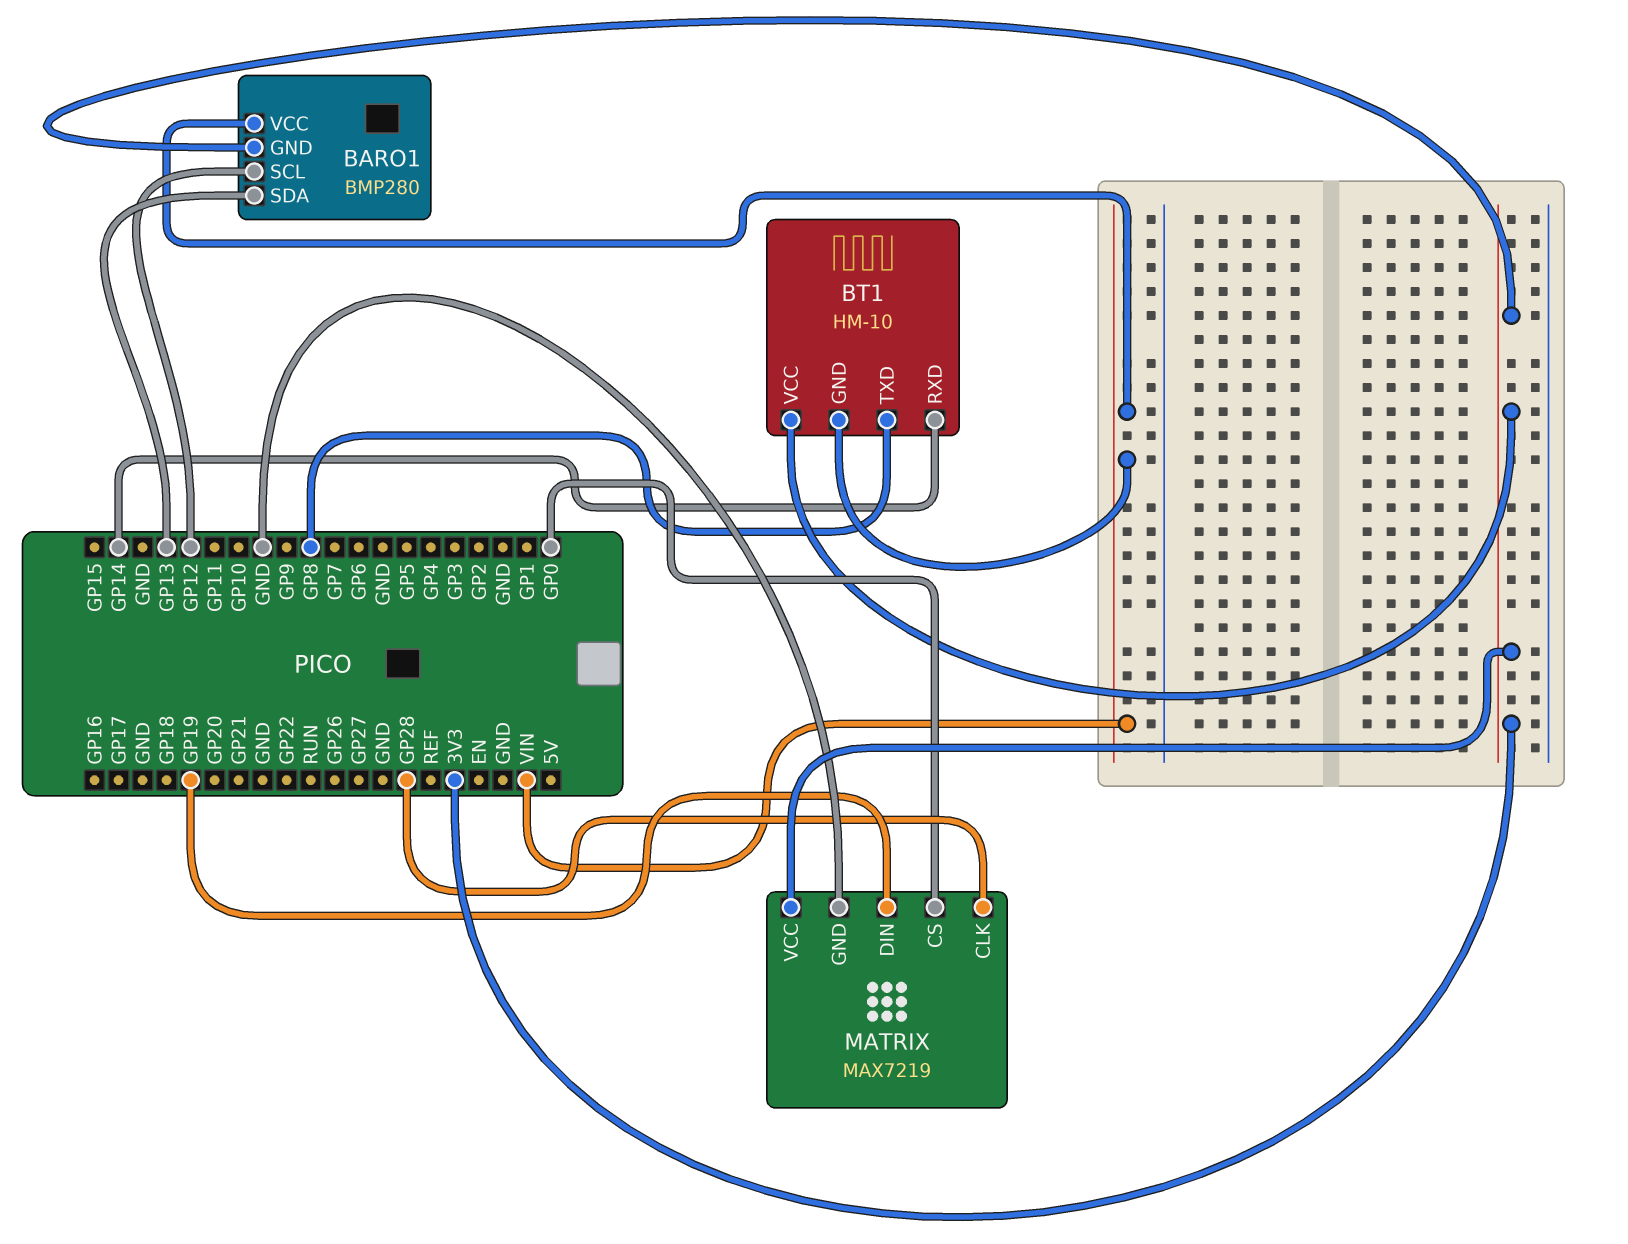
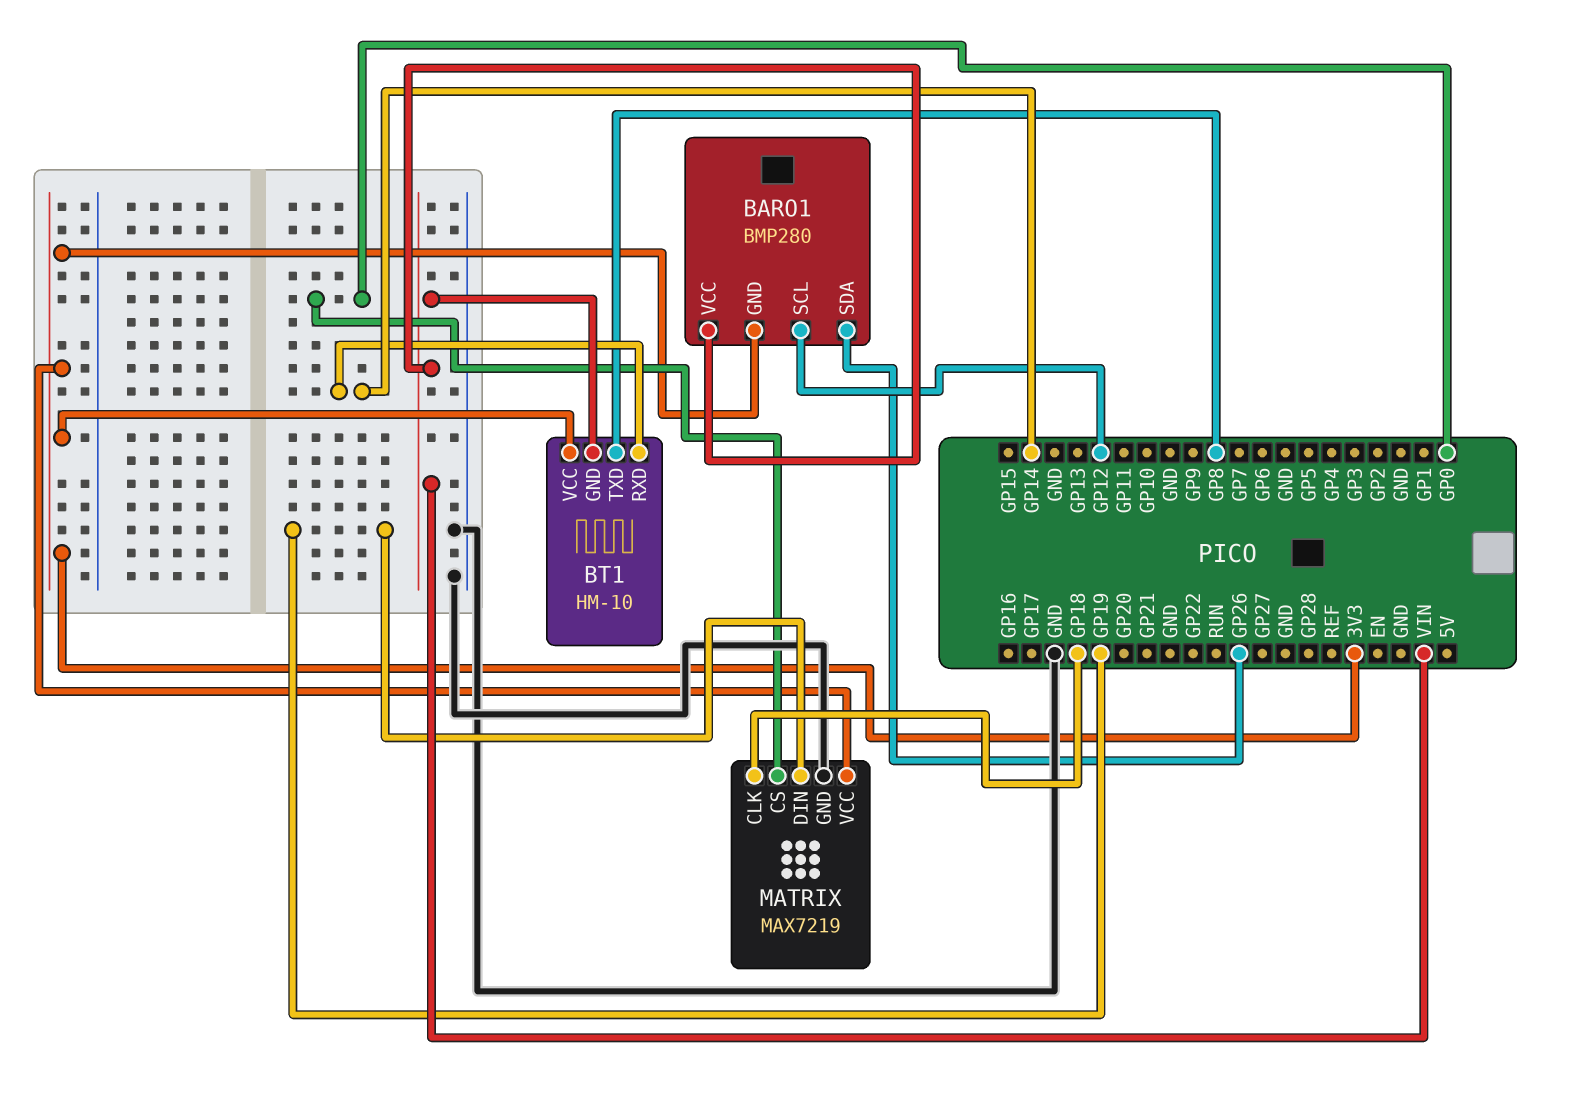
BARO1 pin SDA: GP13 -> GP26
MATRIX pin CLK: GP28 -> GP18

